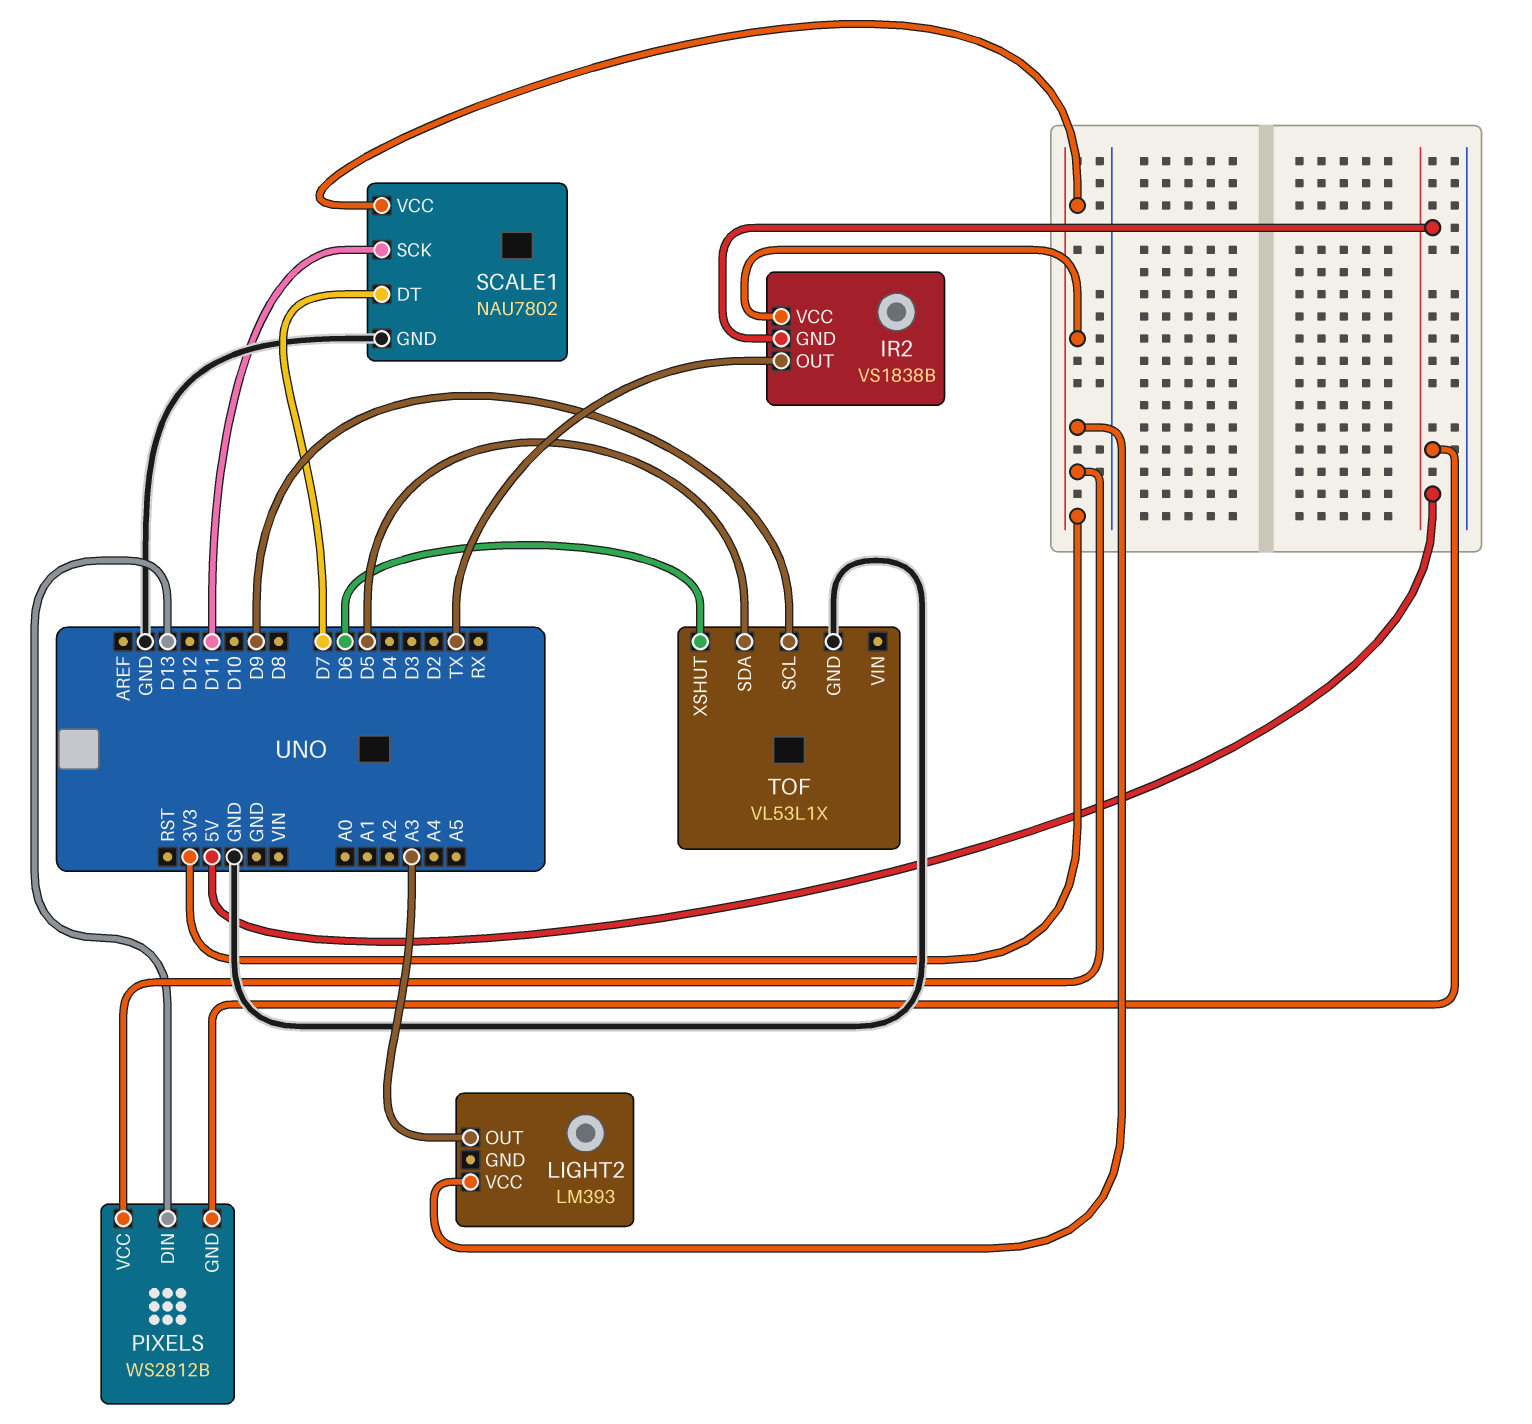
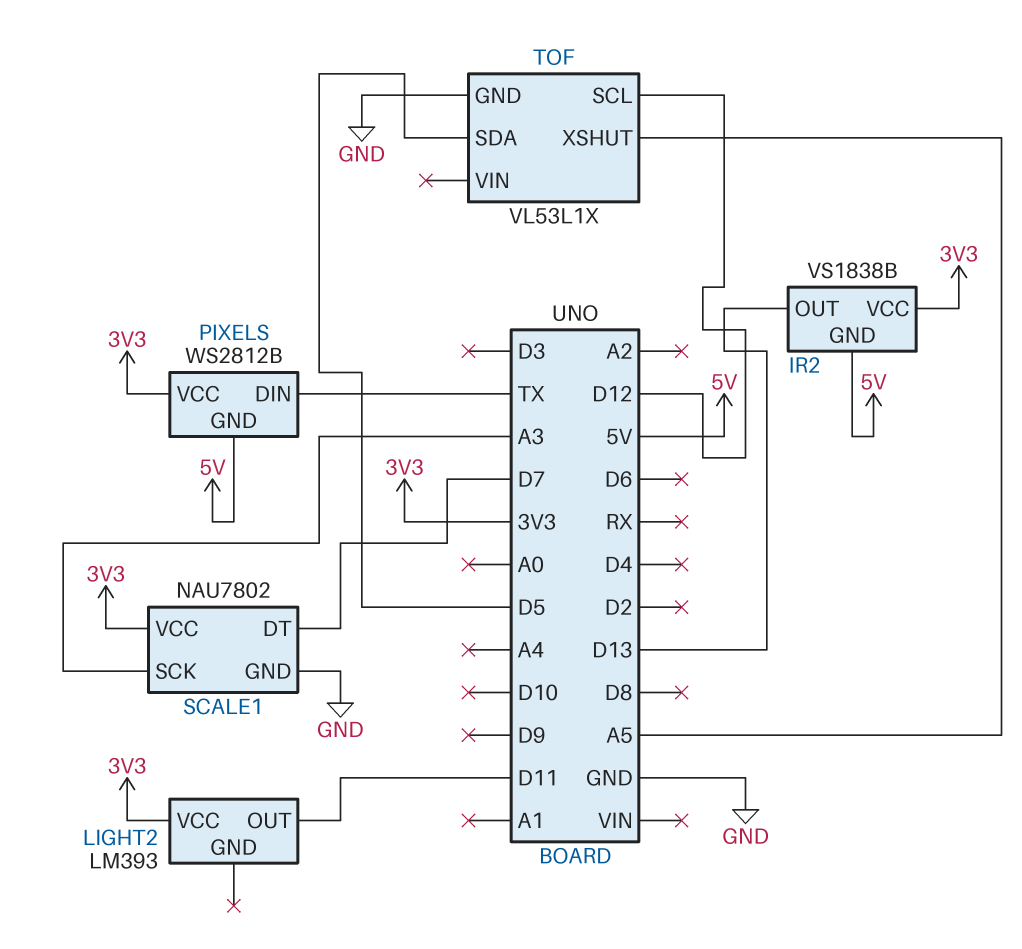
IR2 pin OUT: TX -> D13
LIGHT2 pin OUT: A3 -> D11
PIXELS pin DIN: D13 -> TX
SCALE1 pin SCK: D11 -> A3
TOF pin SCL: D9 -> D12
TOF pin XSHUT: D6 -> A5

